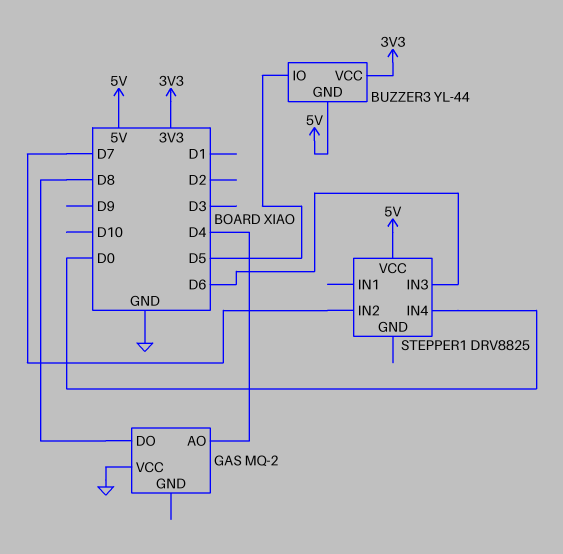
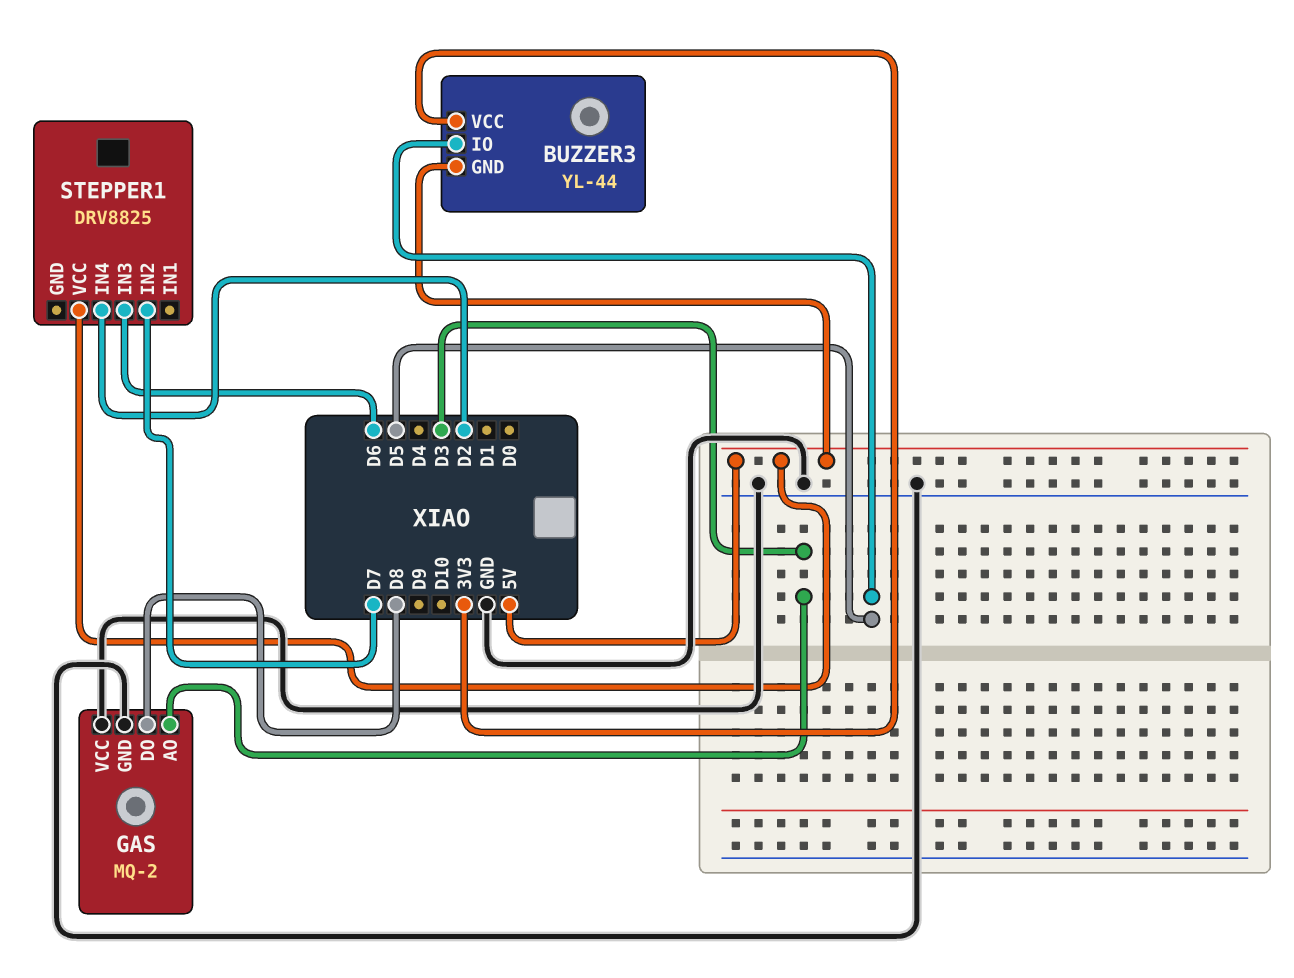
GAS pin AO: D4 -> D3
GAS pin GND: none -> GND
STEPPER1 pin IN4: D0 -> D2

